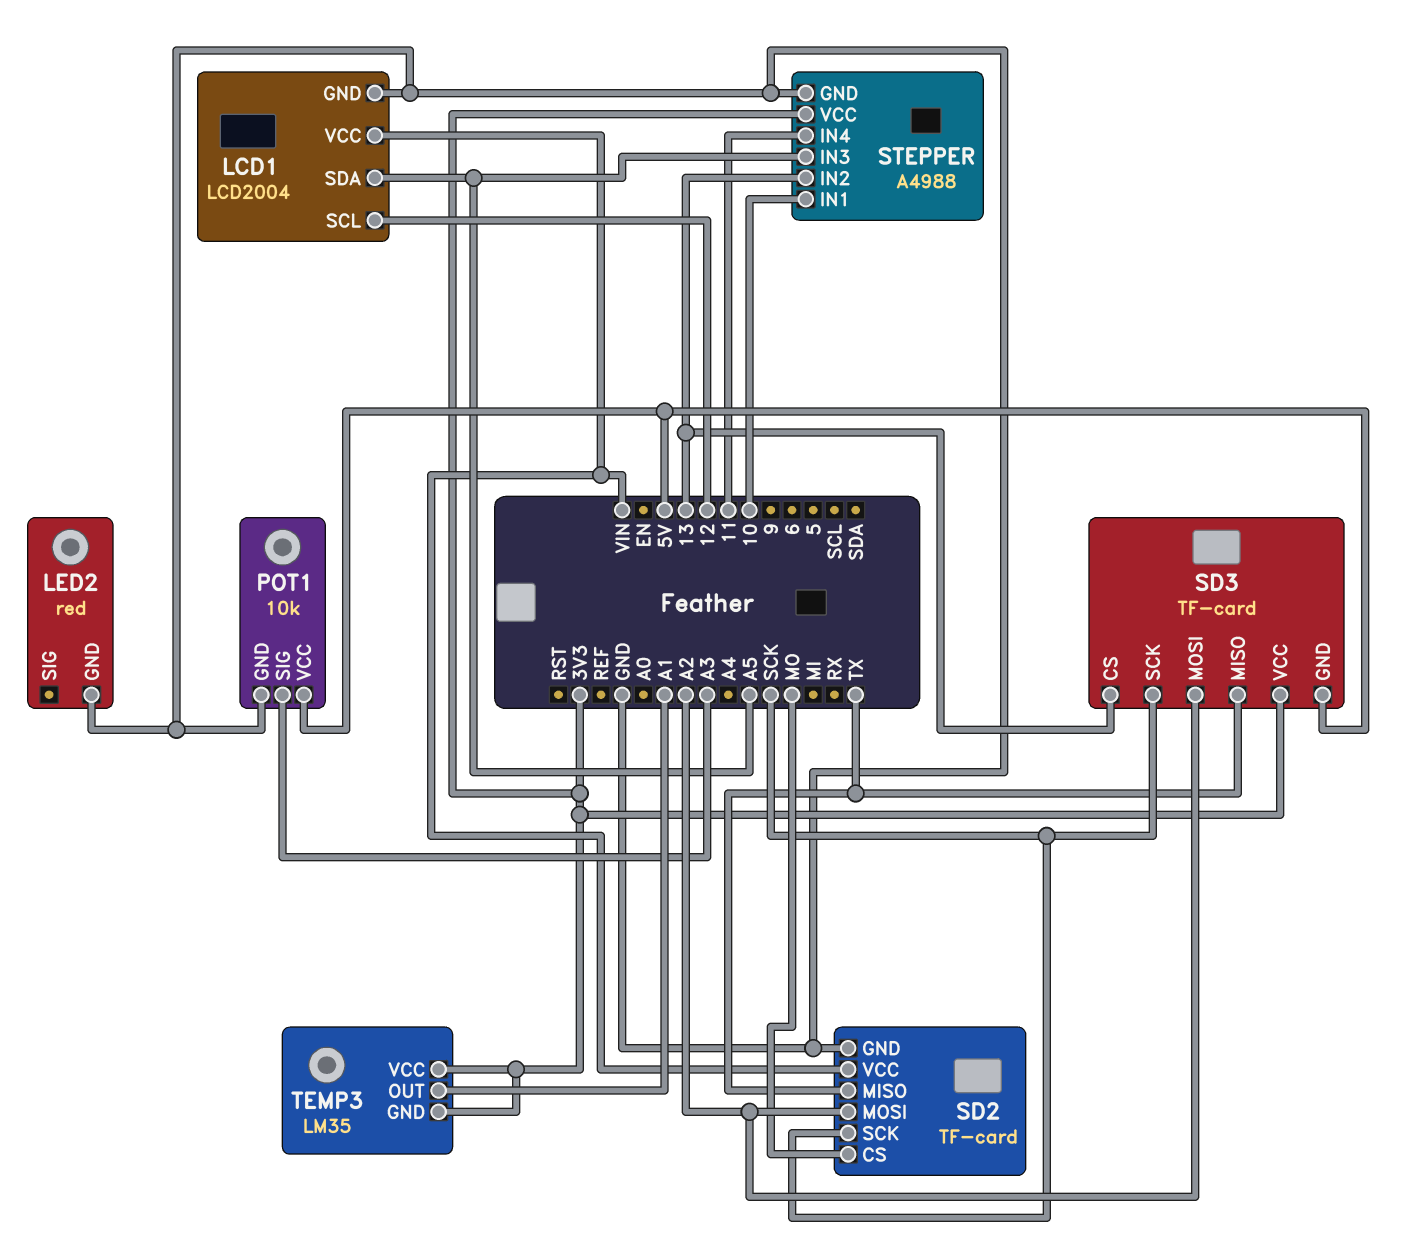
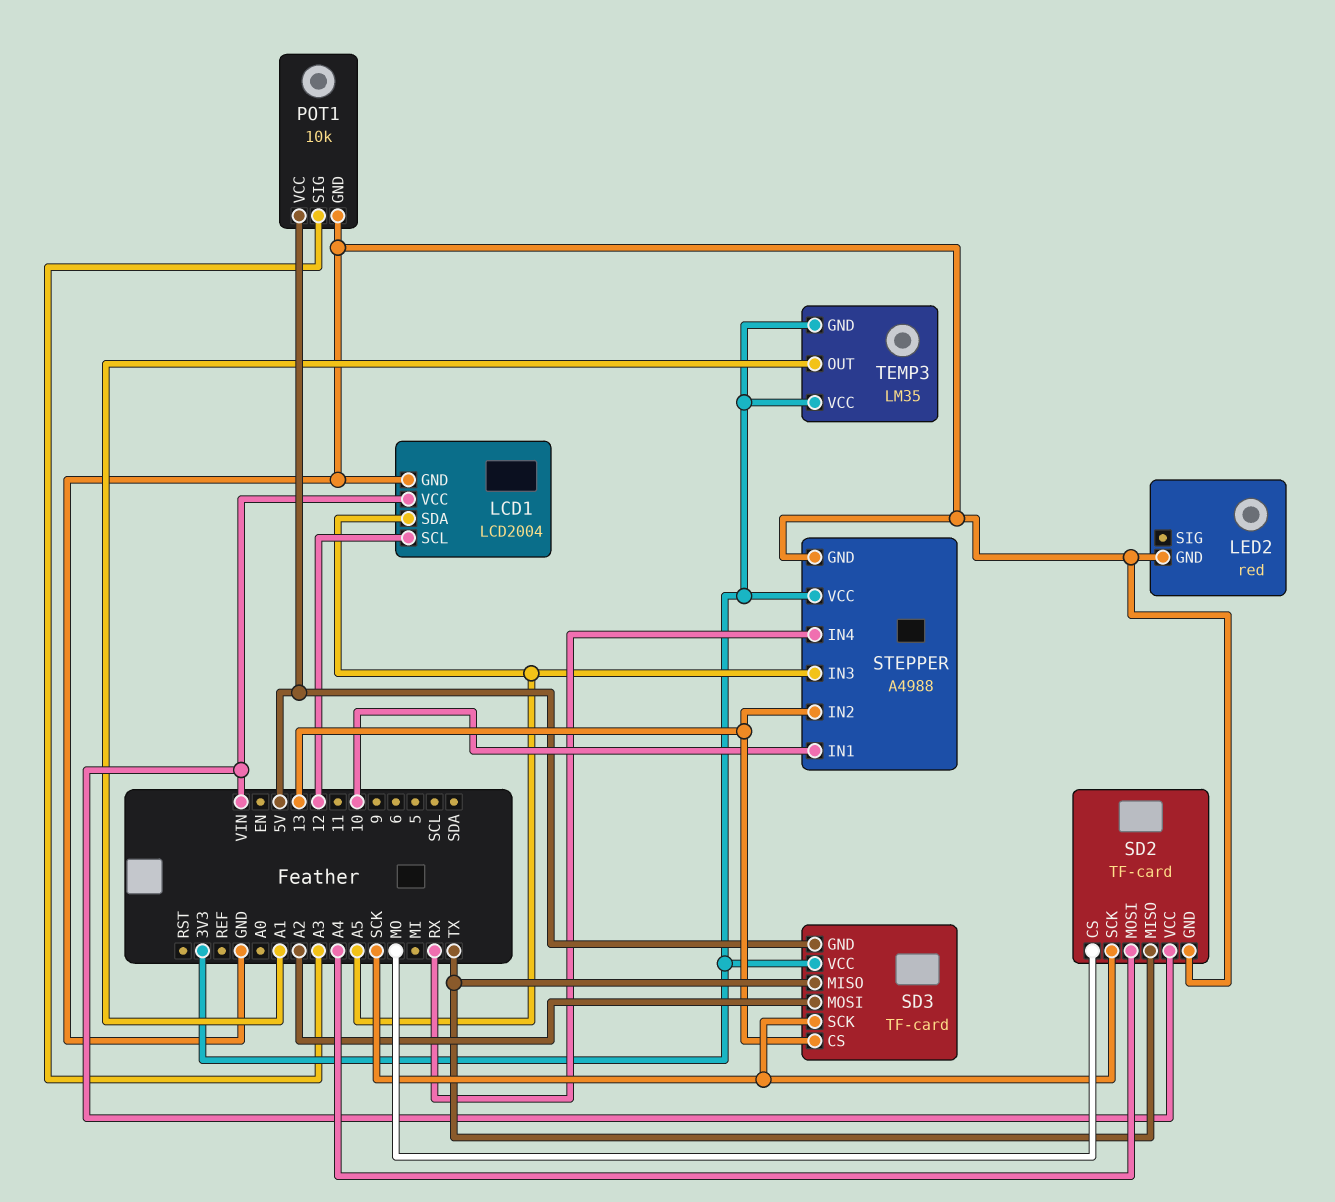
SD2 pin MOSI: A2 -> A4
STEPPER pin IN4: 11 -> RX

